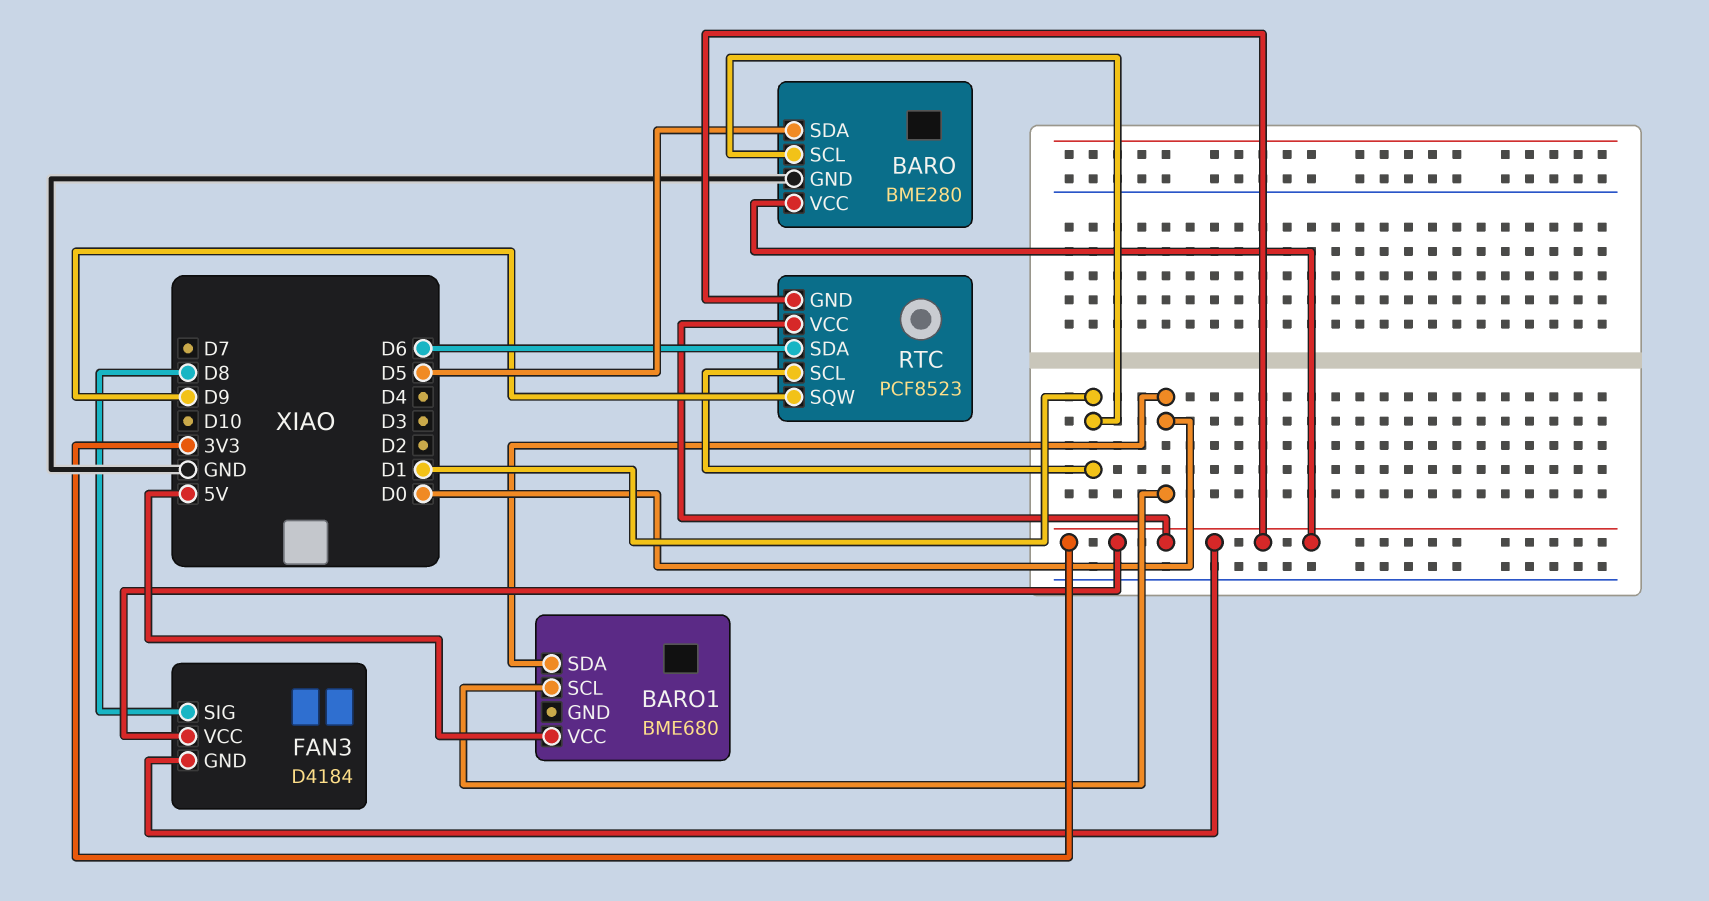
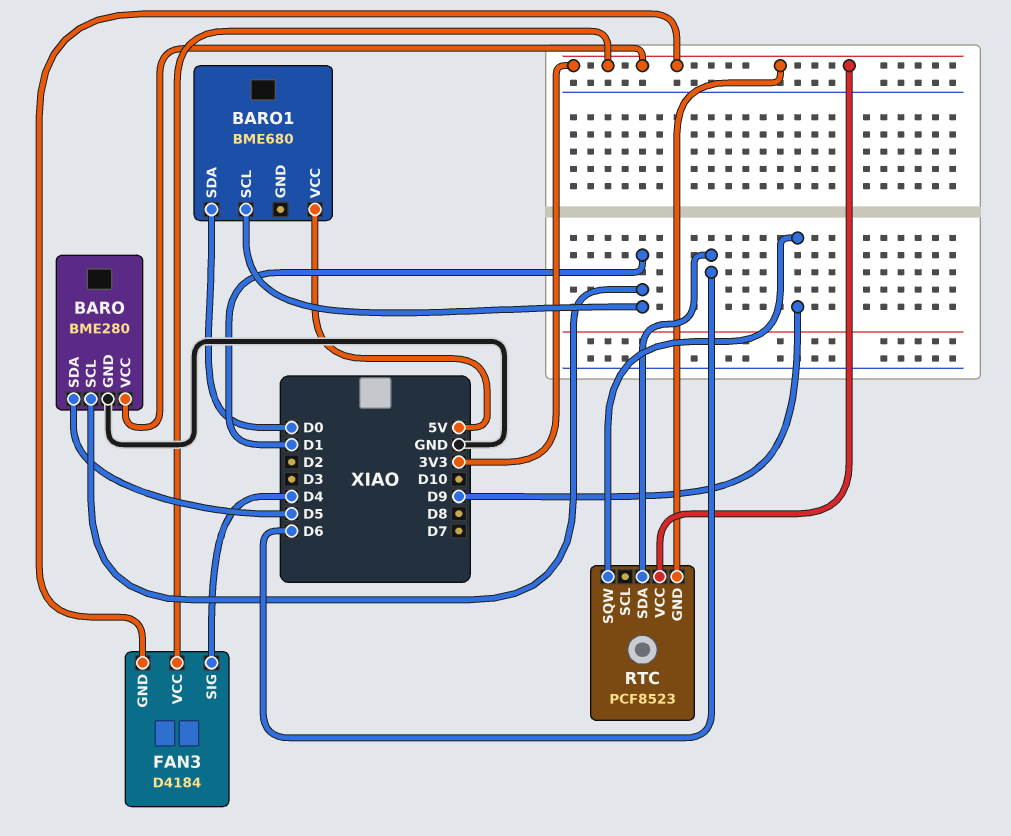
BARO1 pin SCL: D0 -> D1
FAN3 pin SIG: D8 -> D4
RTC pin SCL: D1 -> none

